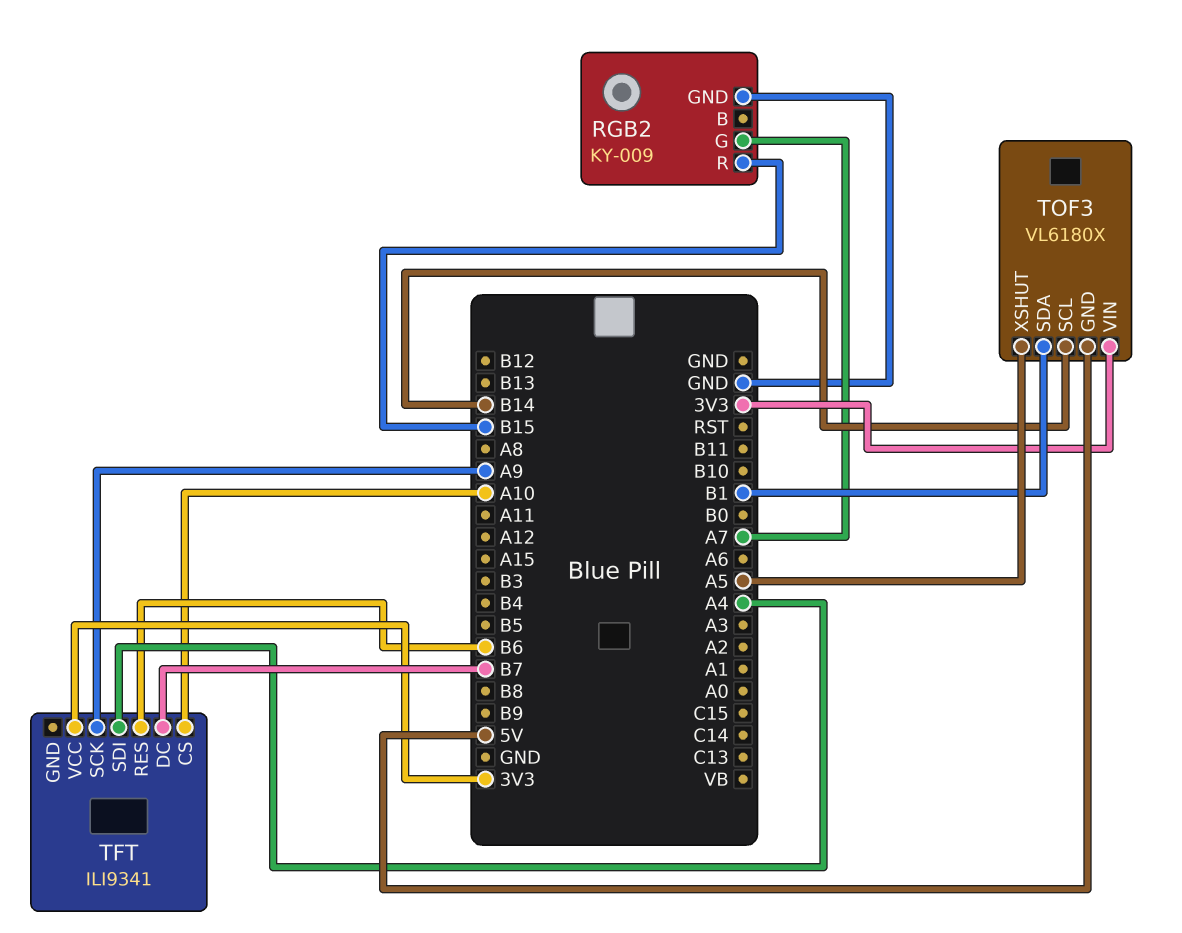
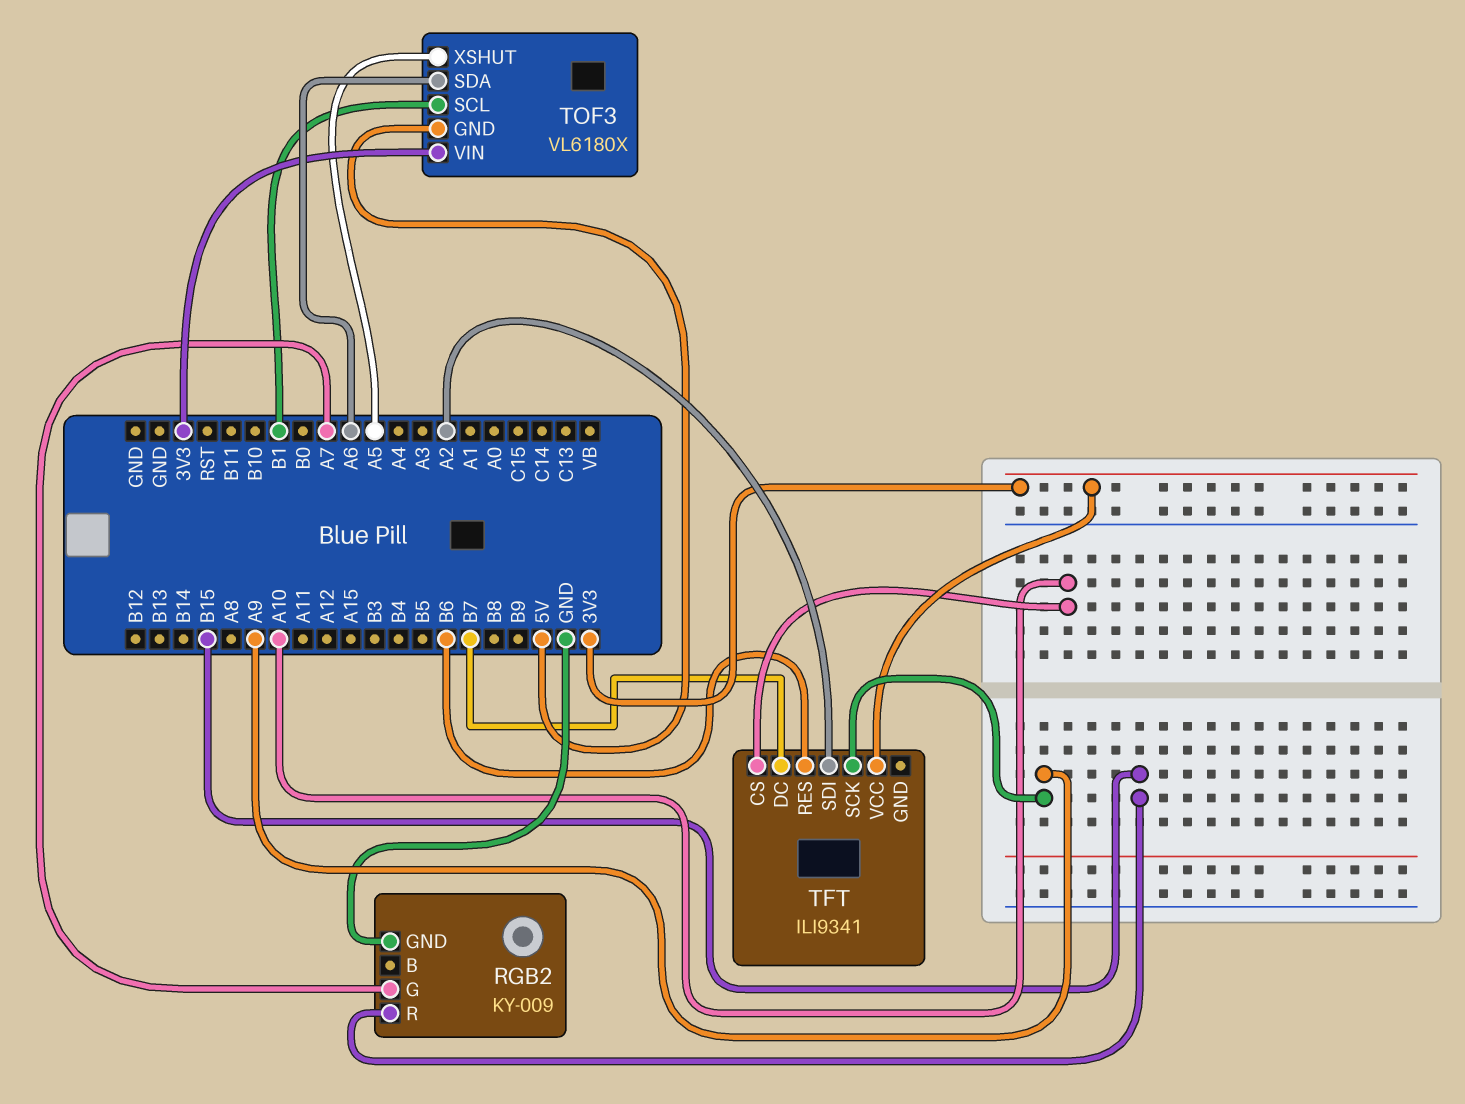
TFT pin SDI: A4 -> A2
TOF3 pin SCL: B14 -> B1
TOF3 pin SDA: B1 -> A6

